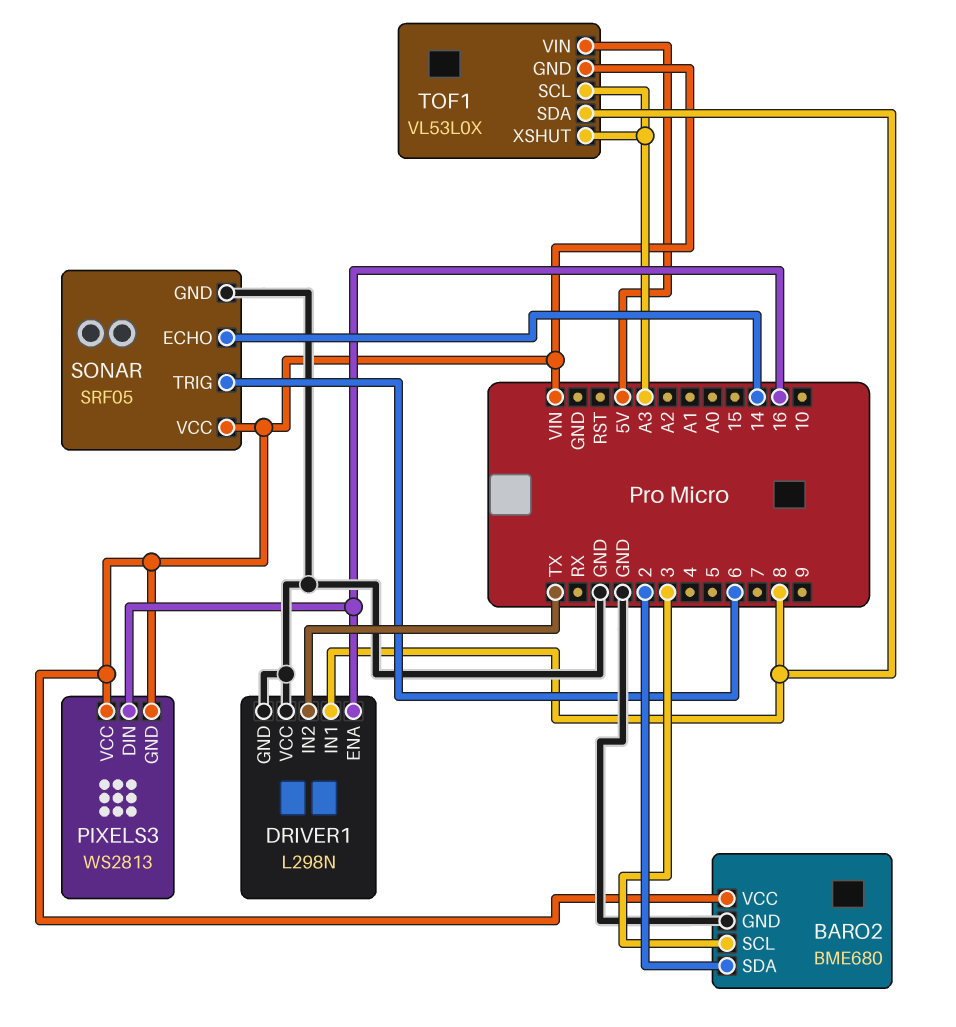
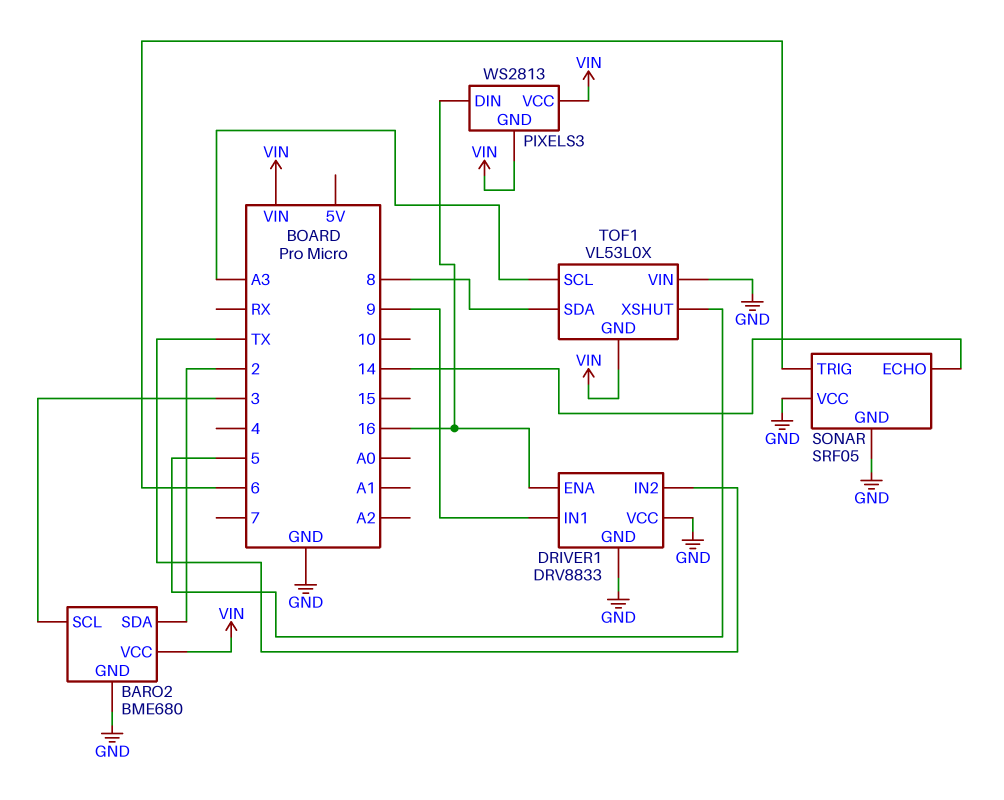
DRIVER1: L298N -> DRV8833
DRIVER1 pin IN1: 8 -> 9
SONAR pin VCC: VIN -> GND
TOF1 pin VIN: 5V -> GND
TOF1 pin XSHUT: A3 -> 5

